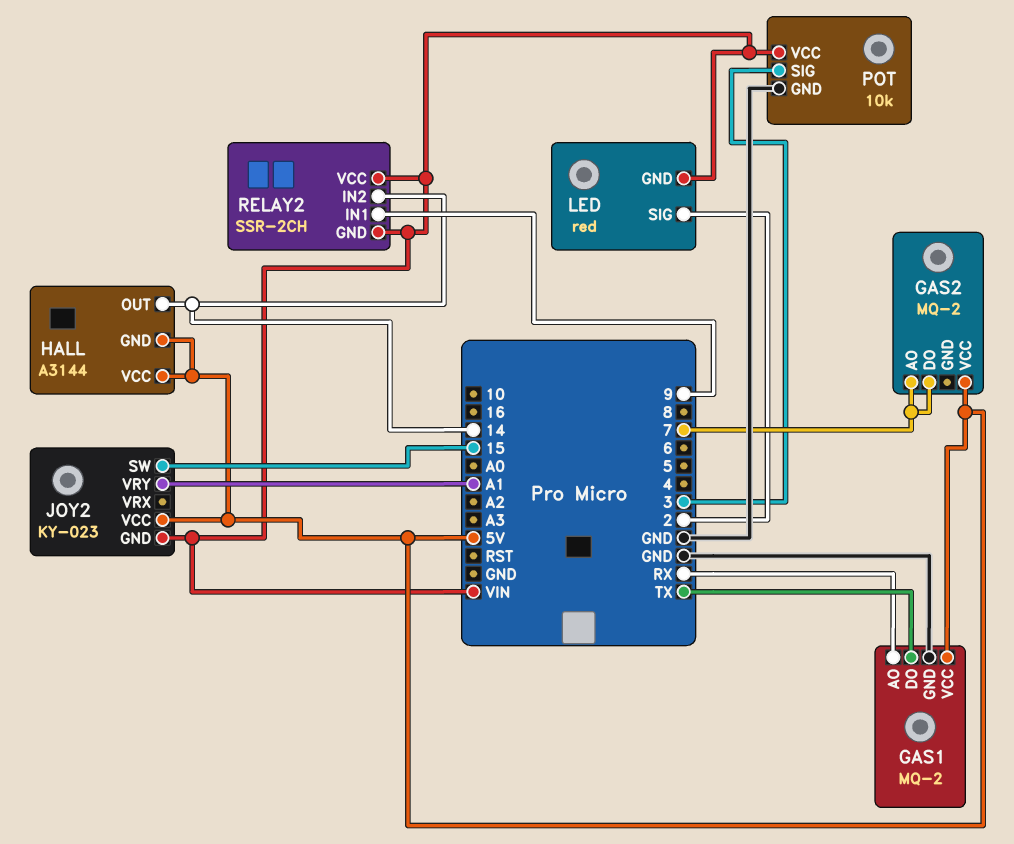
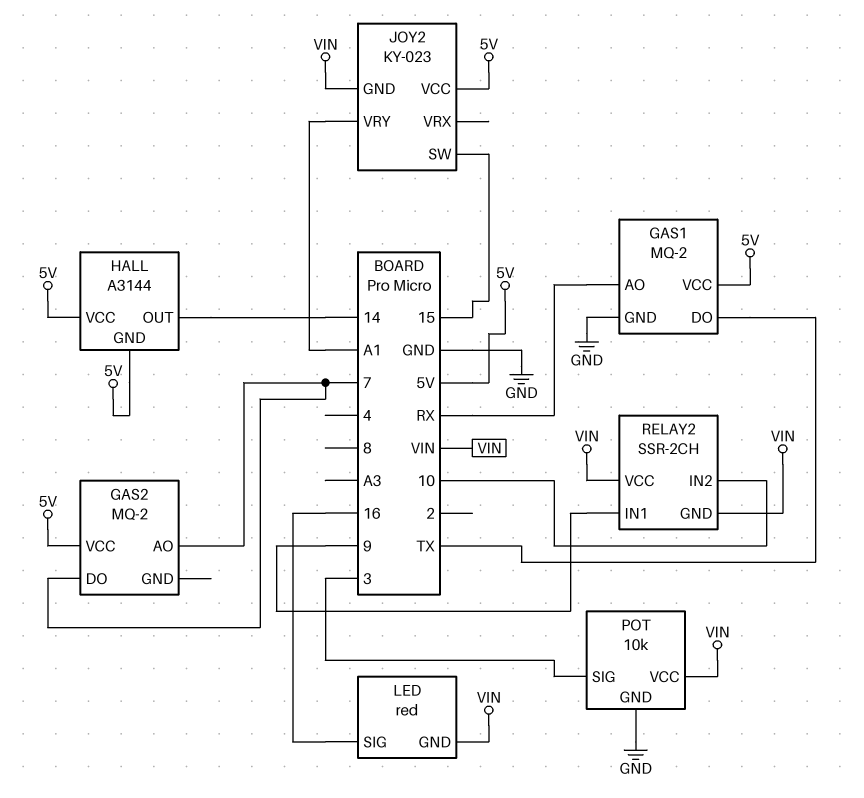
LED pin SIG: 2 -> 16
RELAY2 pin IN2: 14 -> 10

